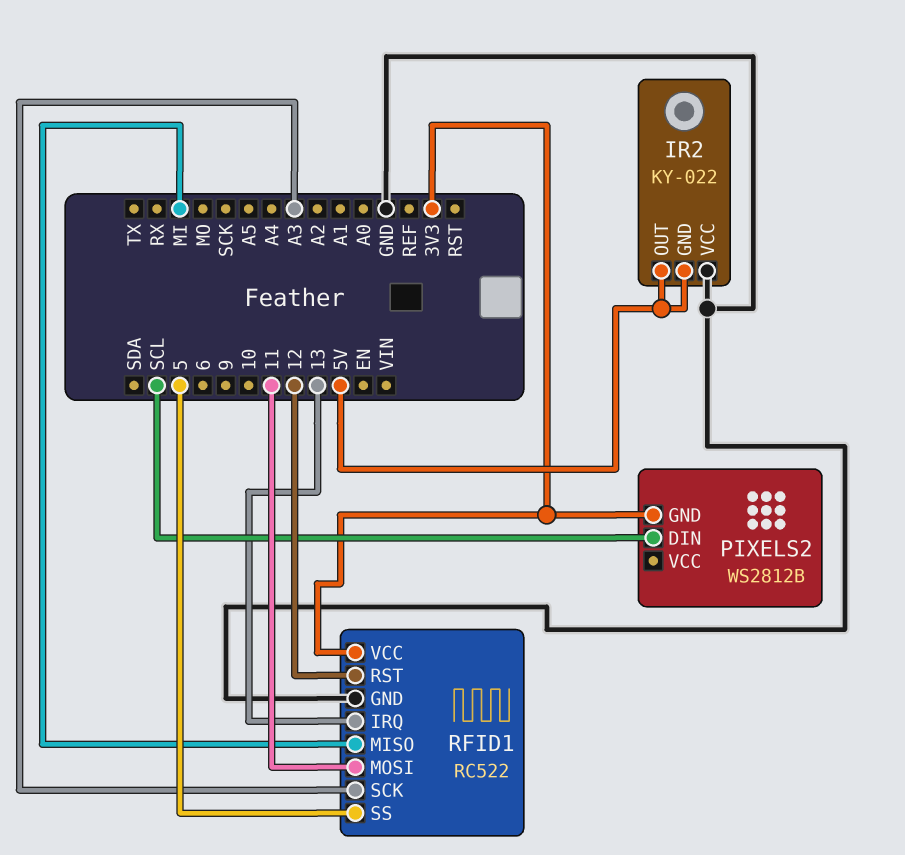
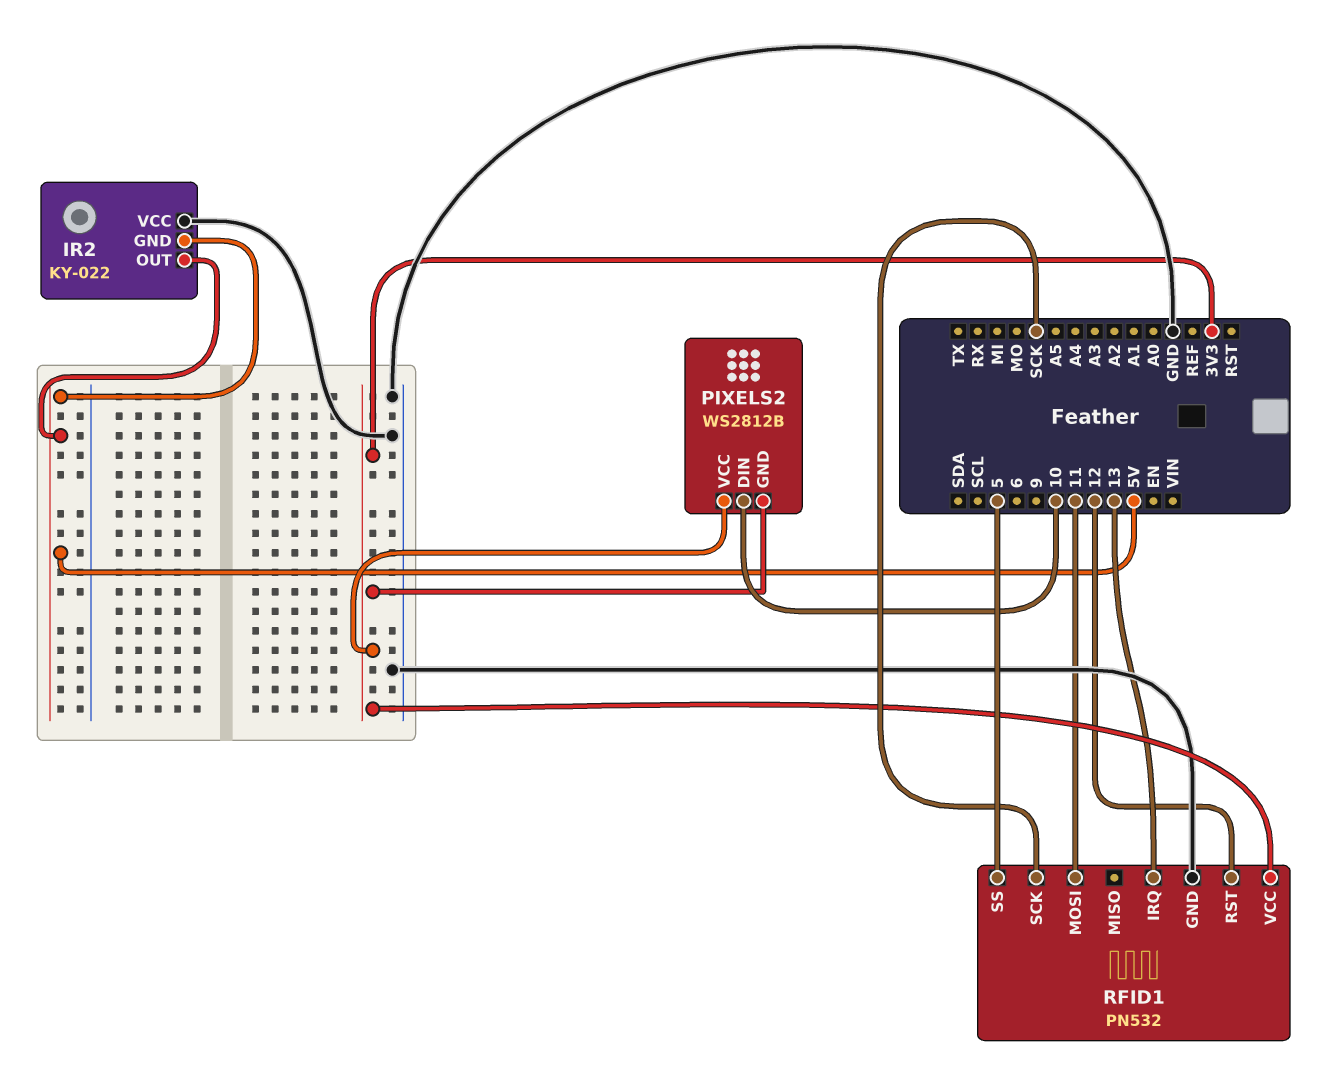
PIXELS2 pin DIN: SCL -> 10
PIXELS2 pin VCC: none -> 3V3
RFID1: RC522 -> PN532
RFID1 pin MISO: MI -> none
RFID1 pin SCK: A3 -> SCK

